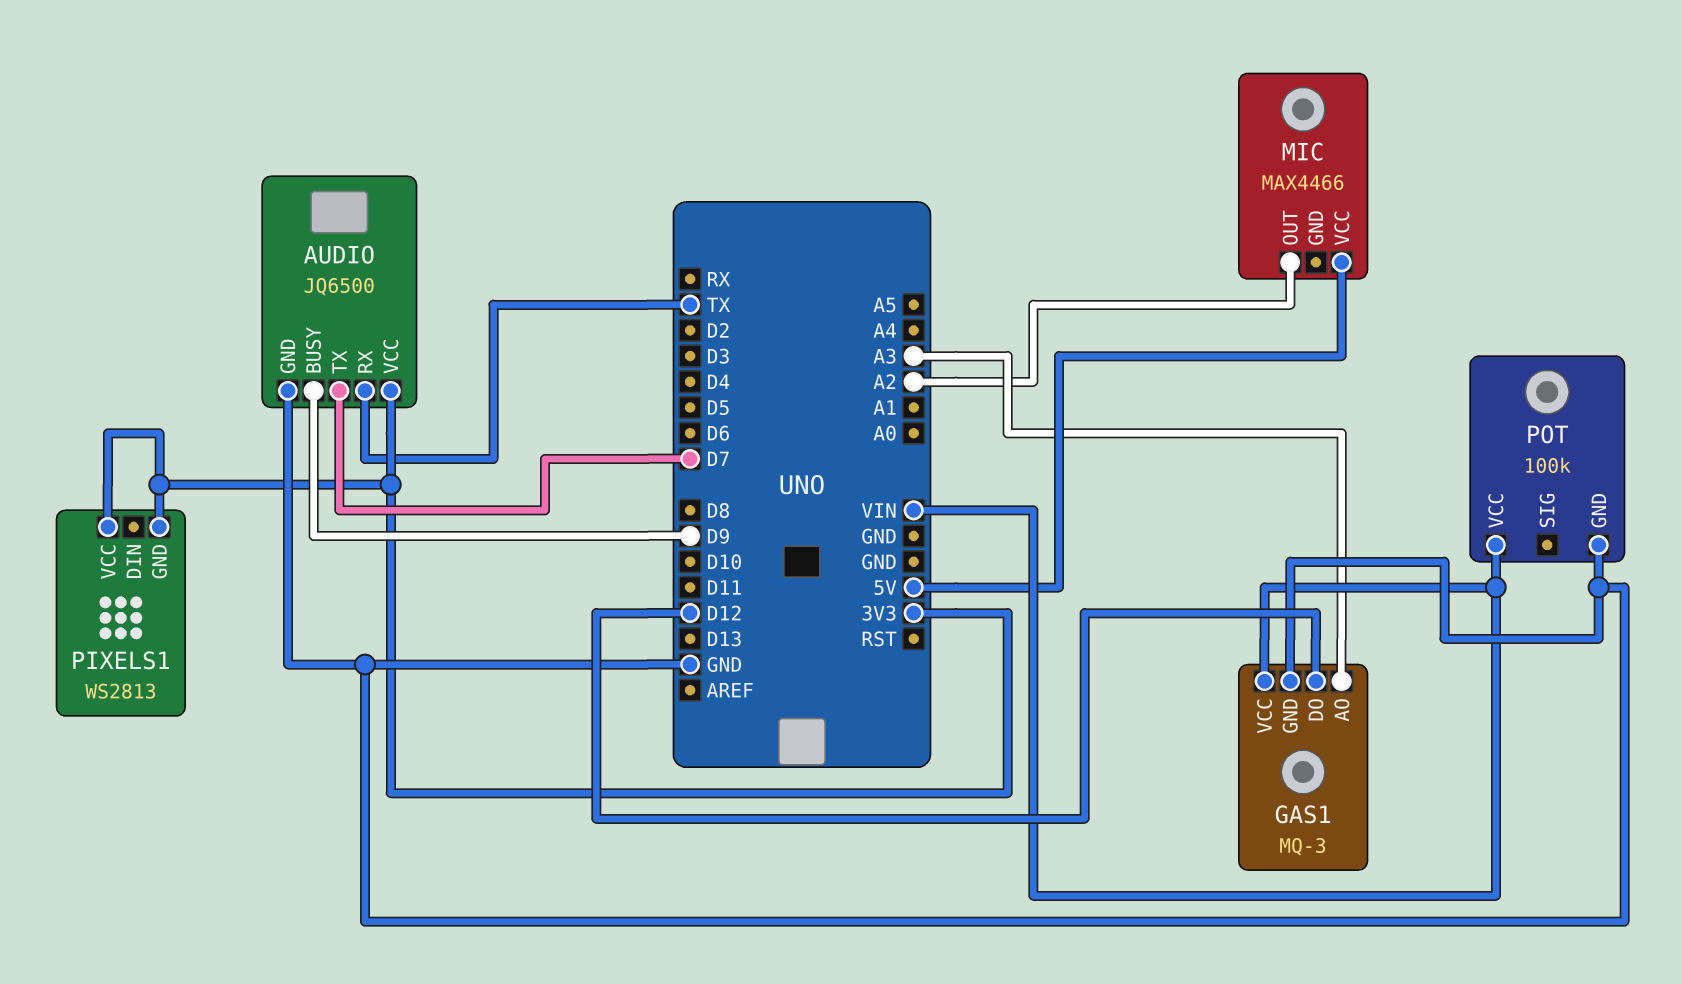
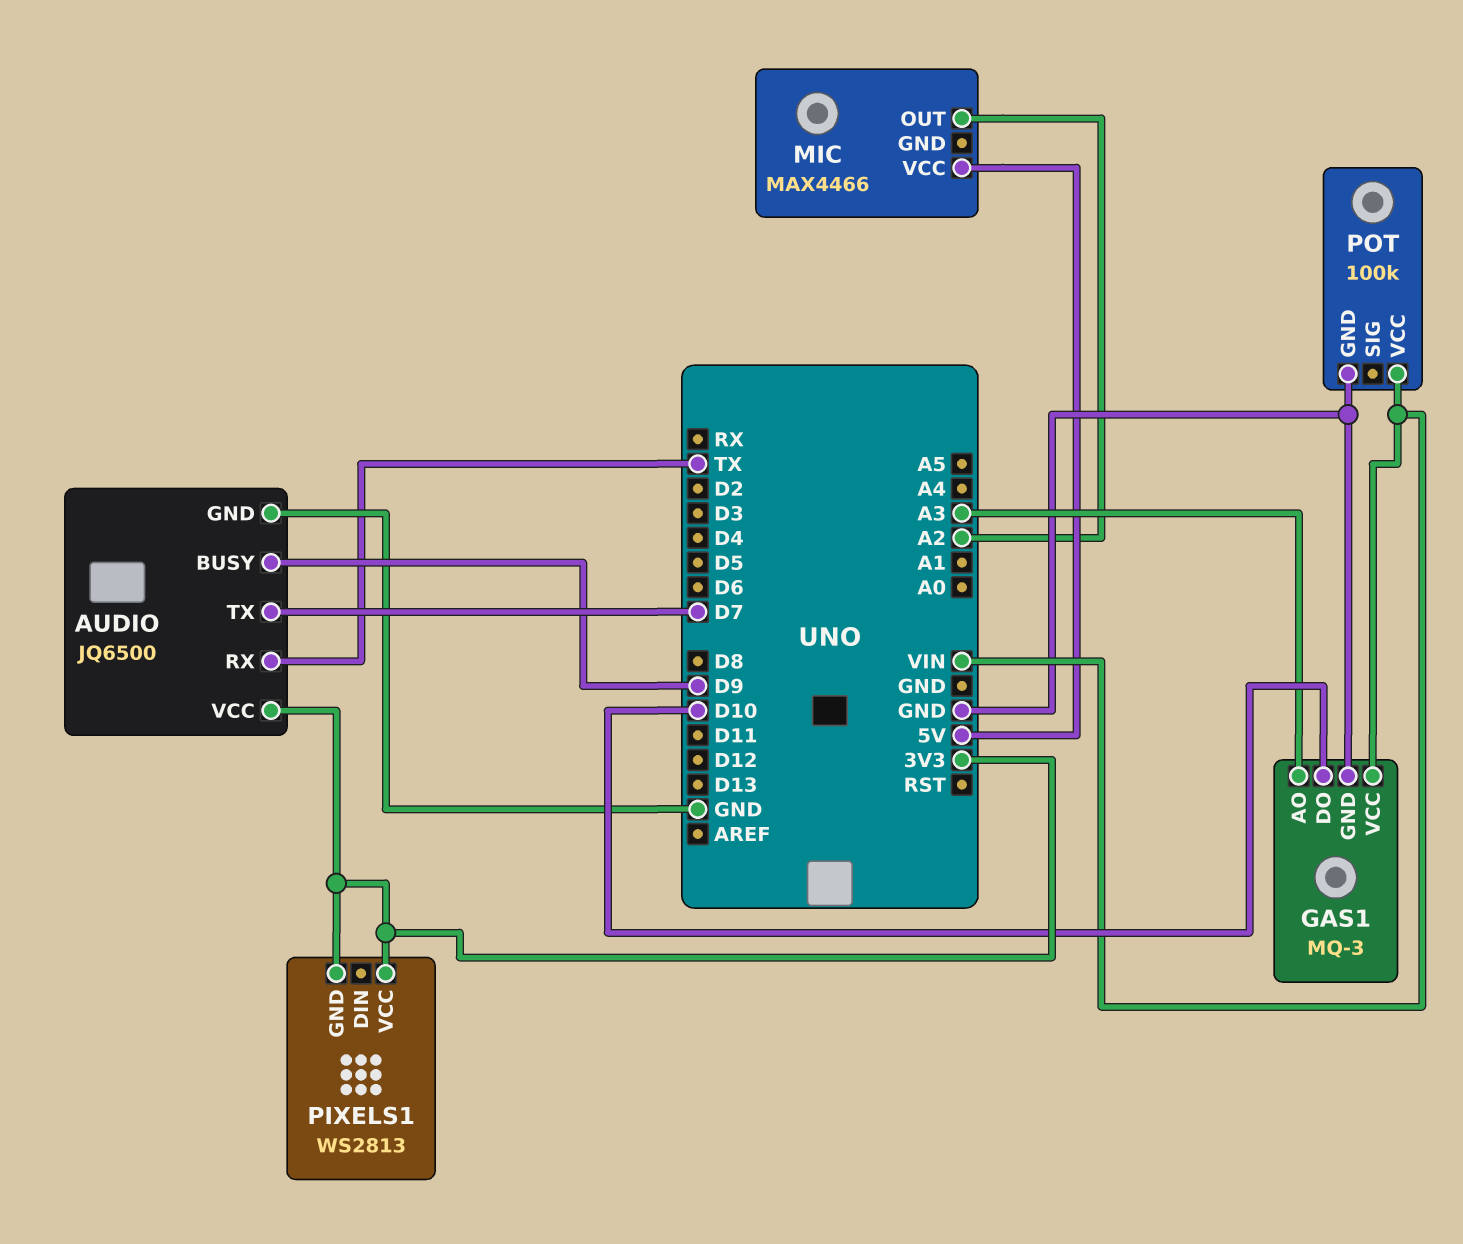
GAS1 pin DO: D12 -> D10

